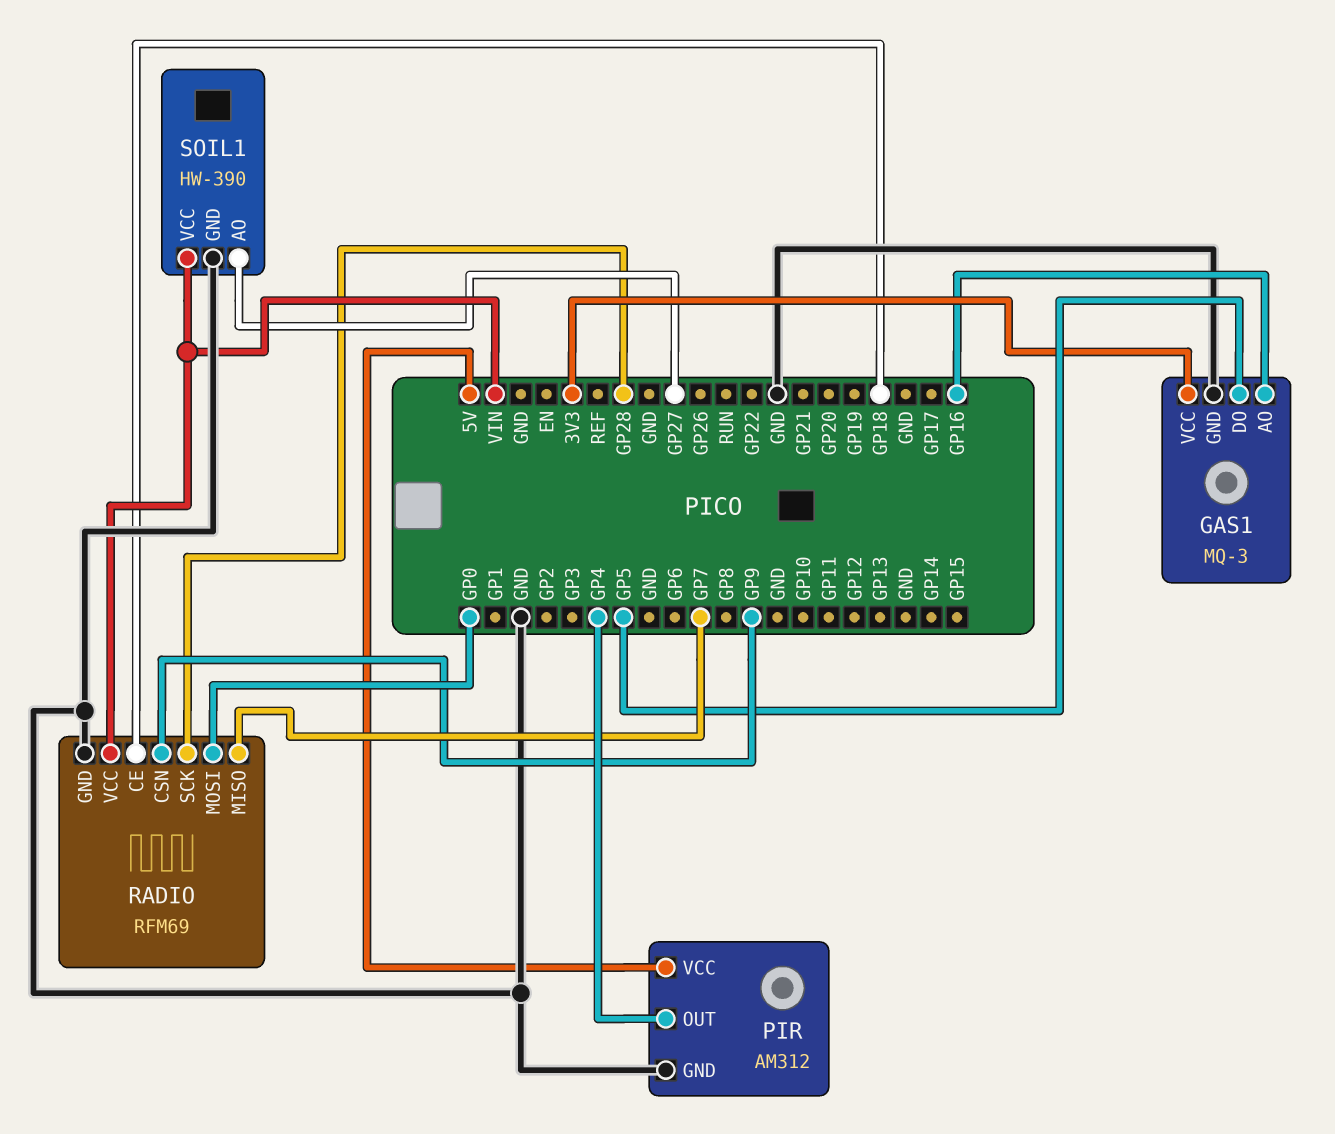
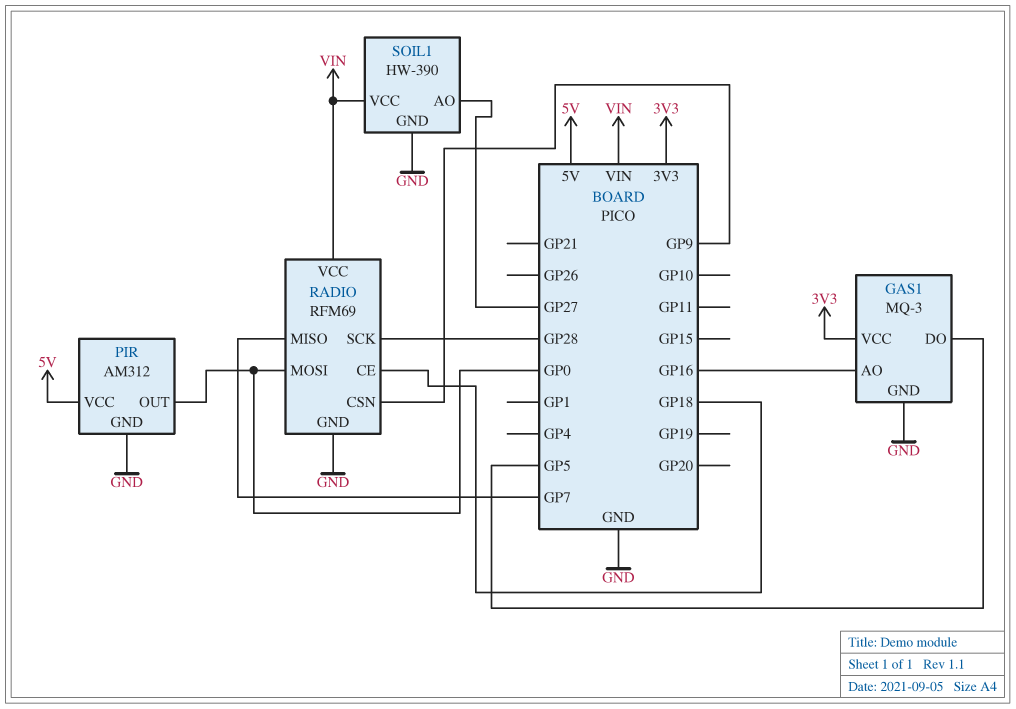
PIR pin OUT: GP4 -> GP0

